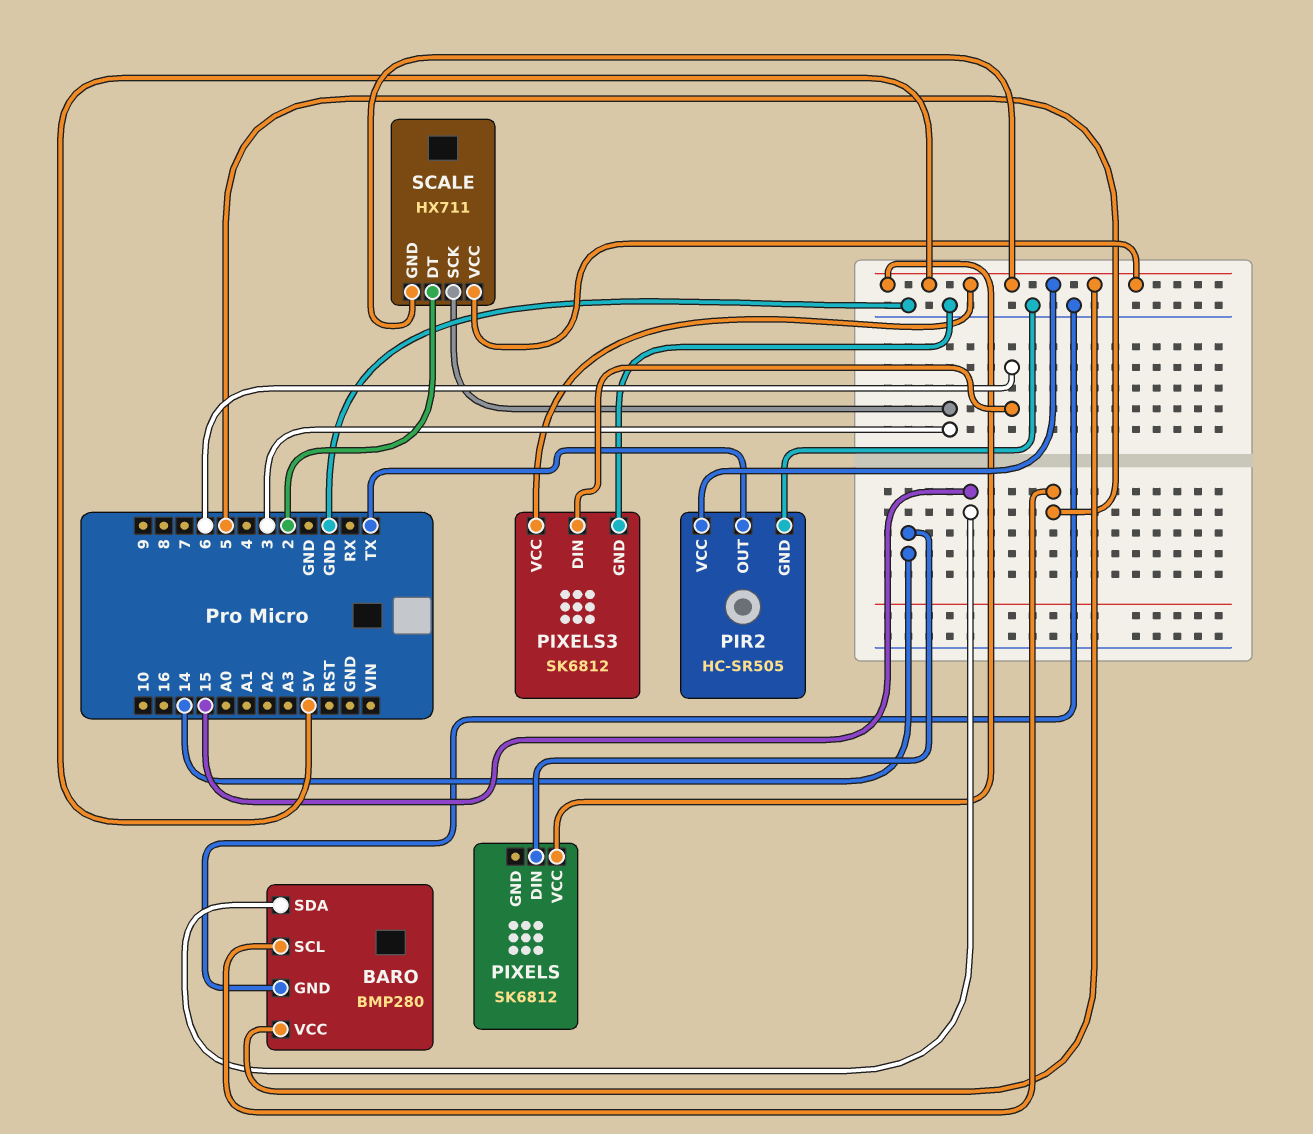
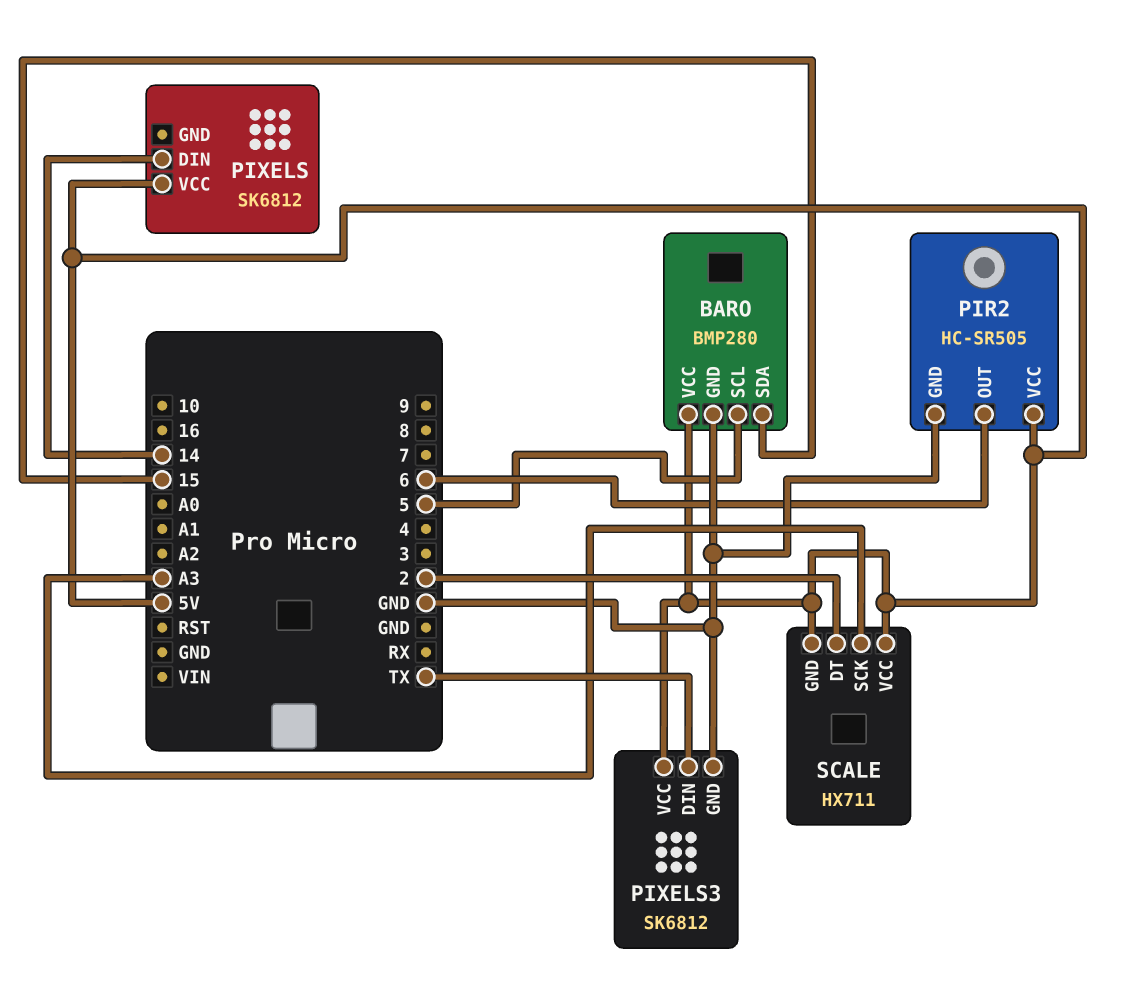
PIR2 pin OUT: TX -> 6
PIXELS3 pin DIN: 6 -> TX
SCALE pin SCK: 3 -> A3

